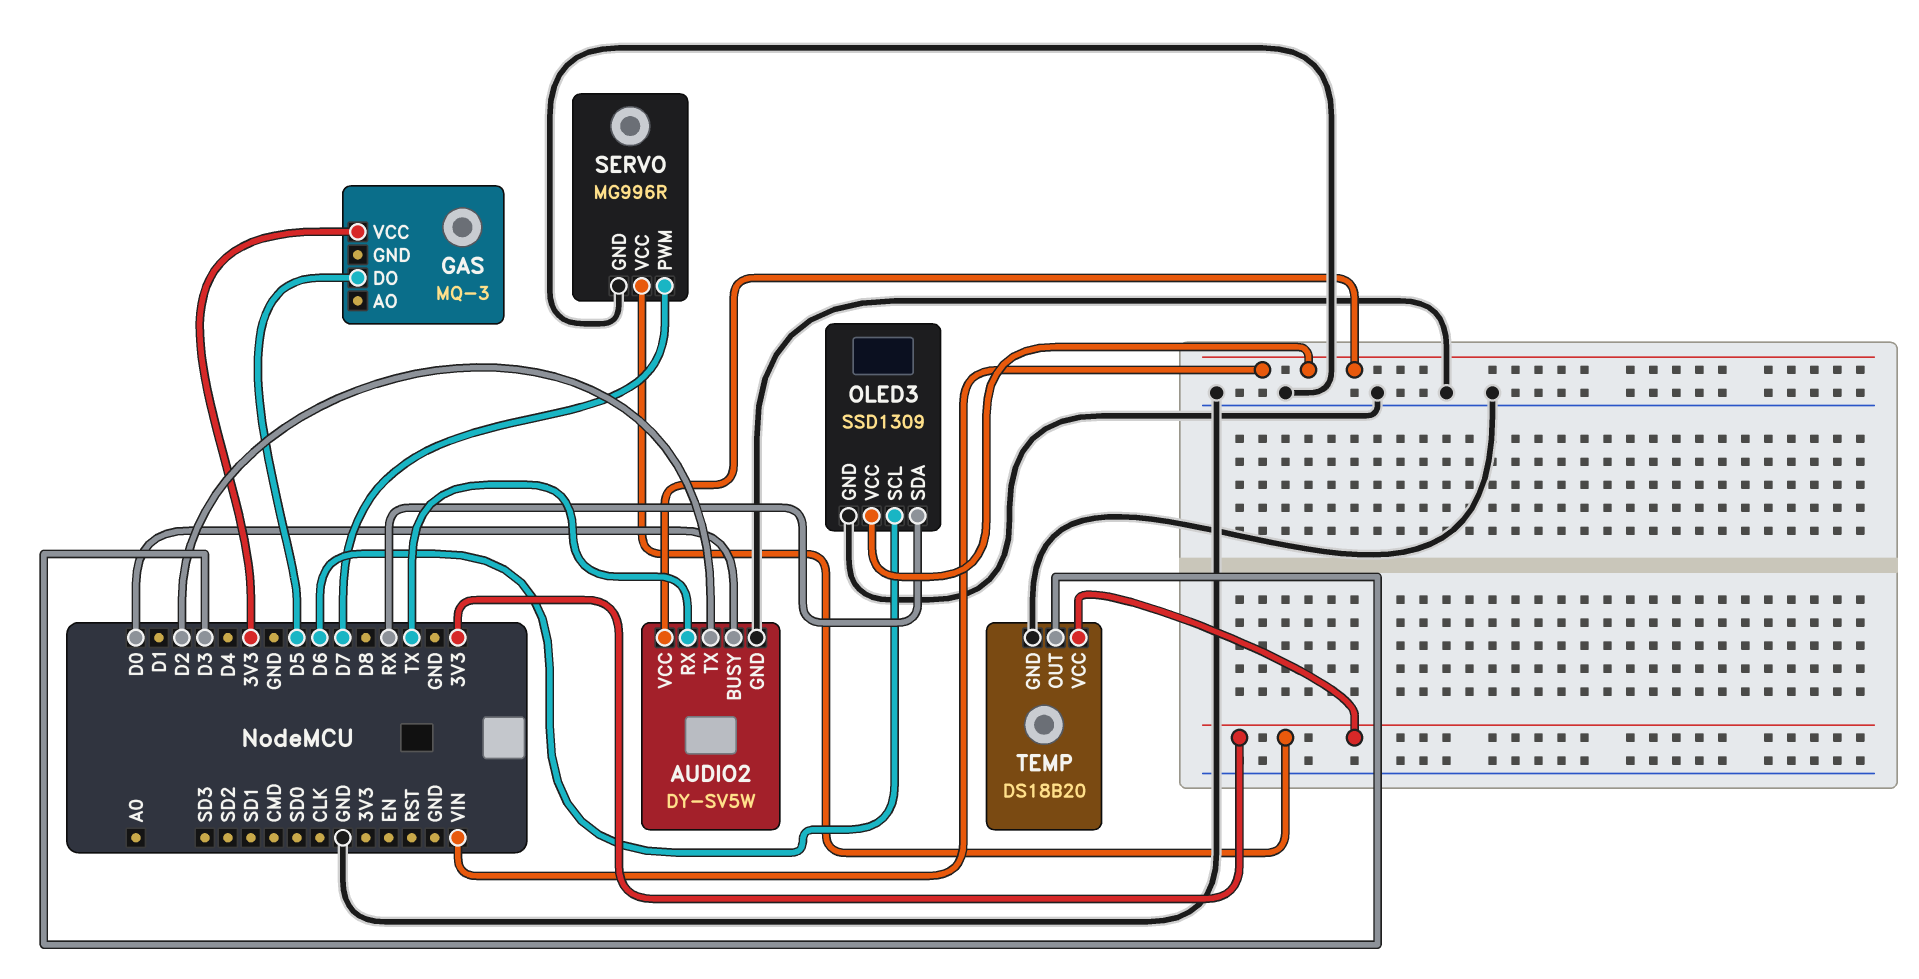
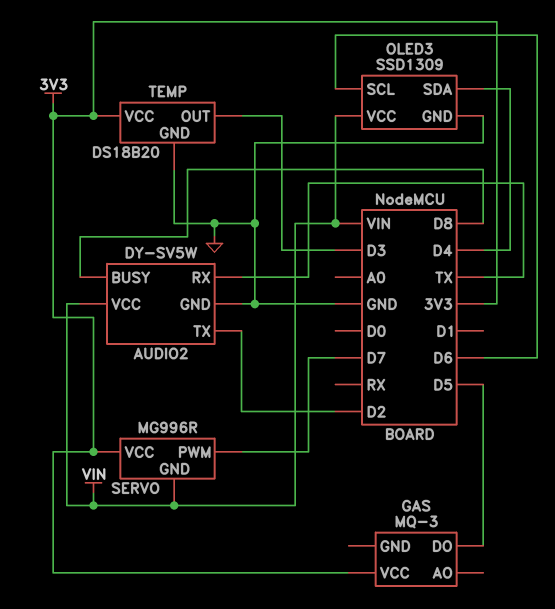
AUDIO2 pin BUSY: D0 -> D8
OLED3 pin SDA: RX -> D4
SERVO pin GND: GND -> VIN

